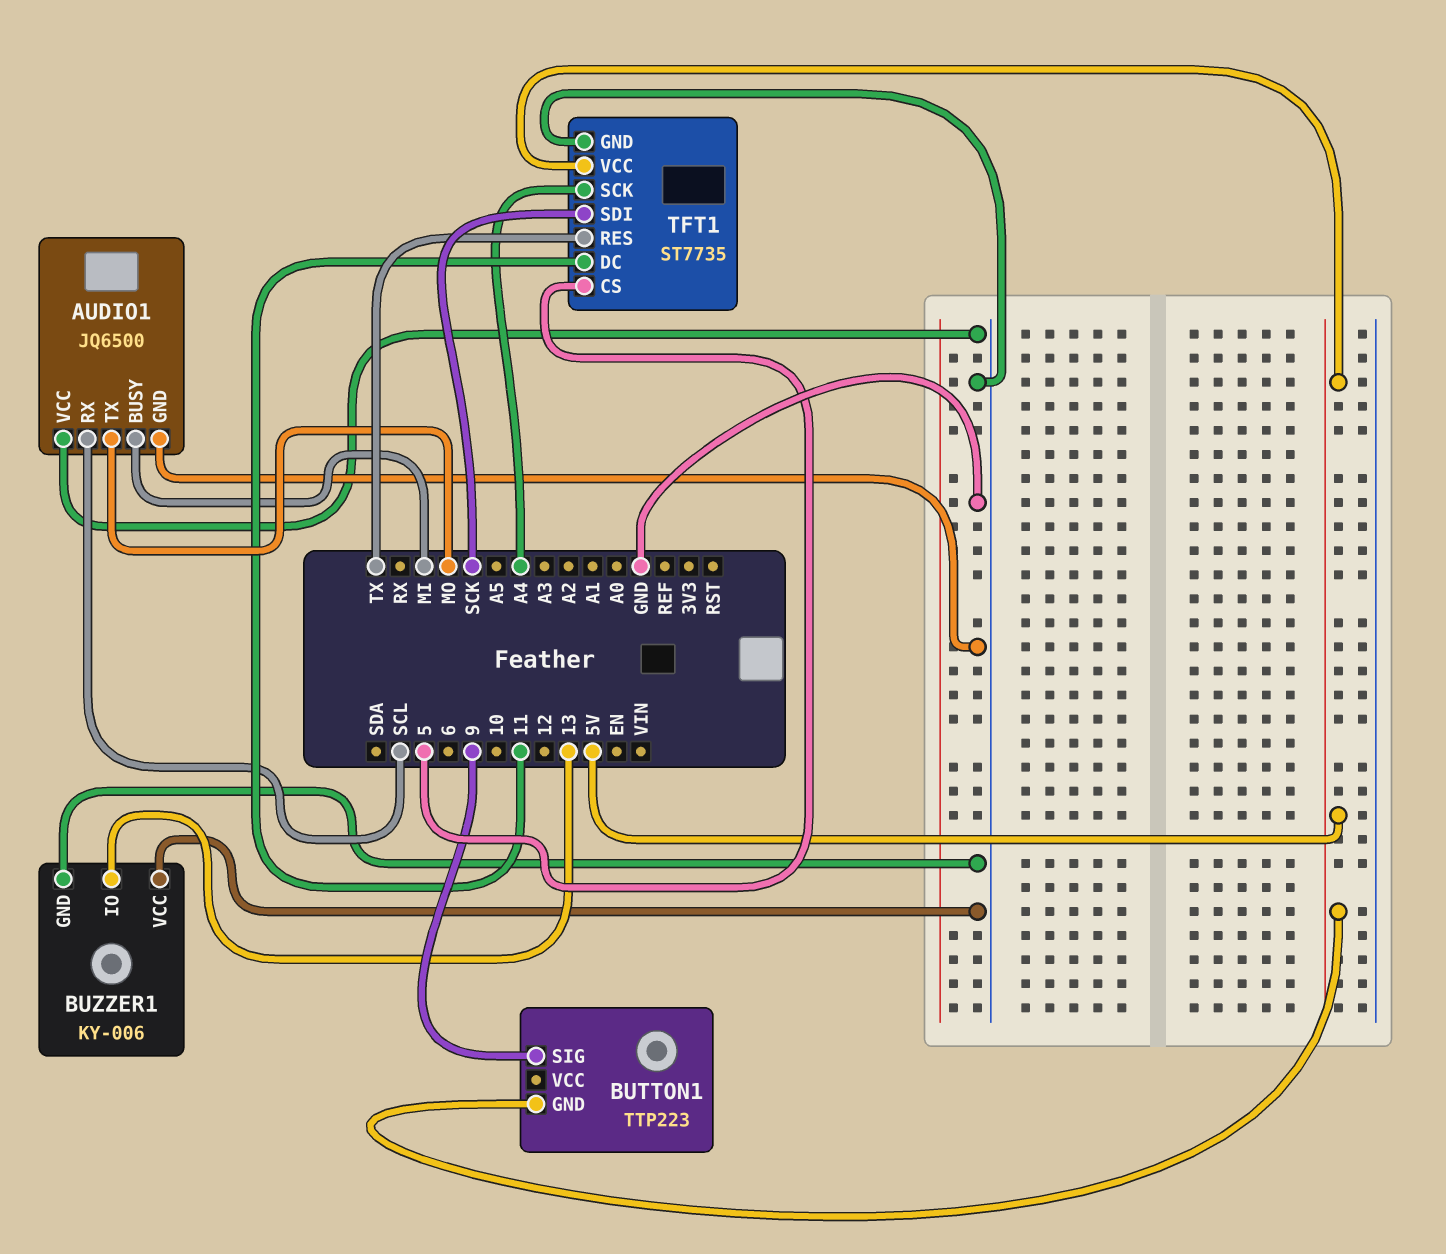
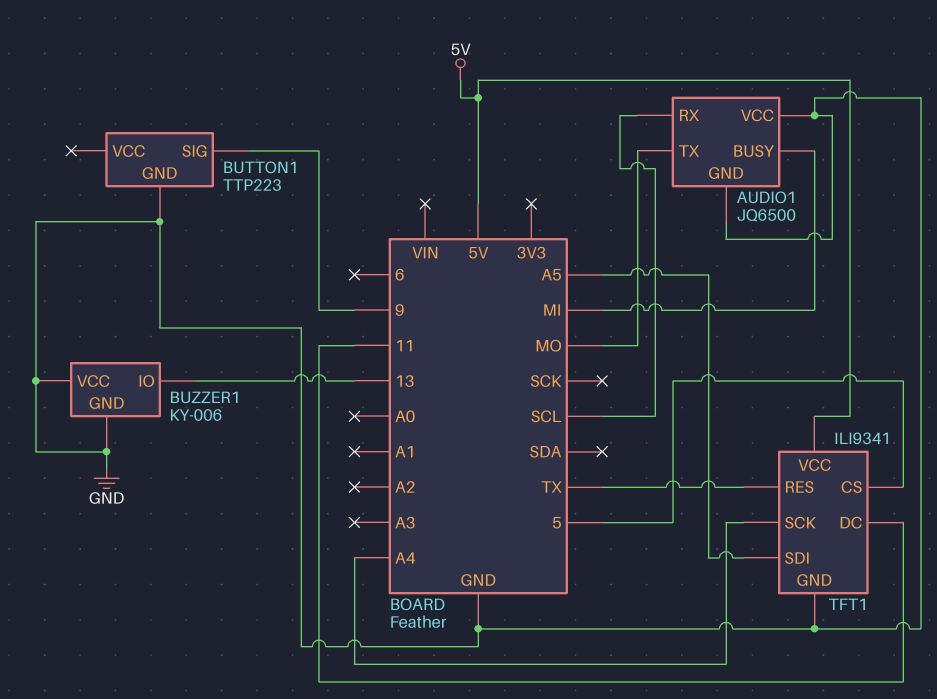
BUTTON1 pin GND: 5V -> GND
TFT1: ST7735 -> ILI9341
TFT1 pin SDI: SCK -> A5

